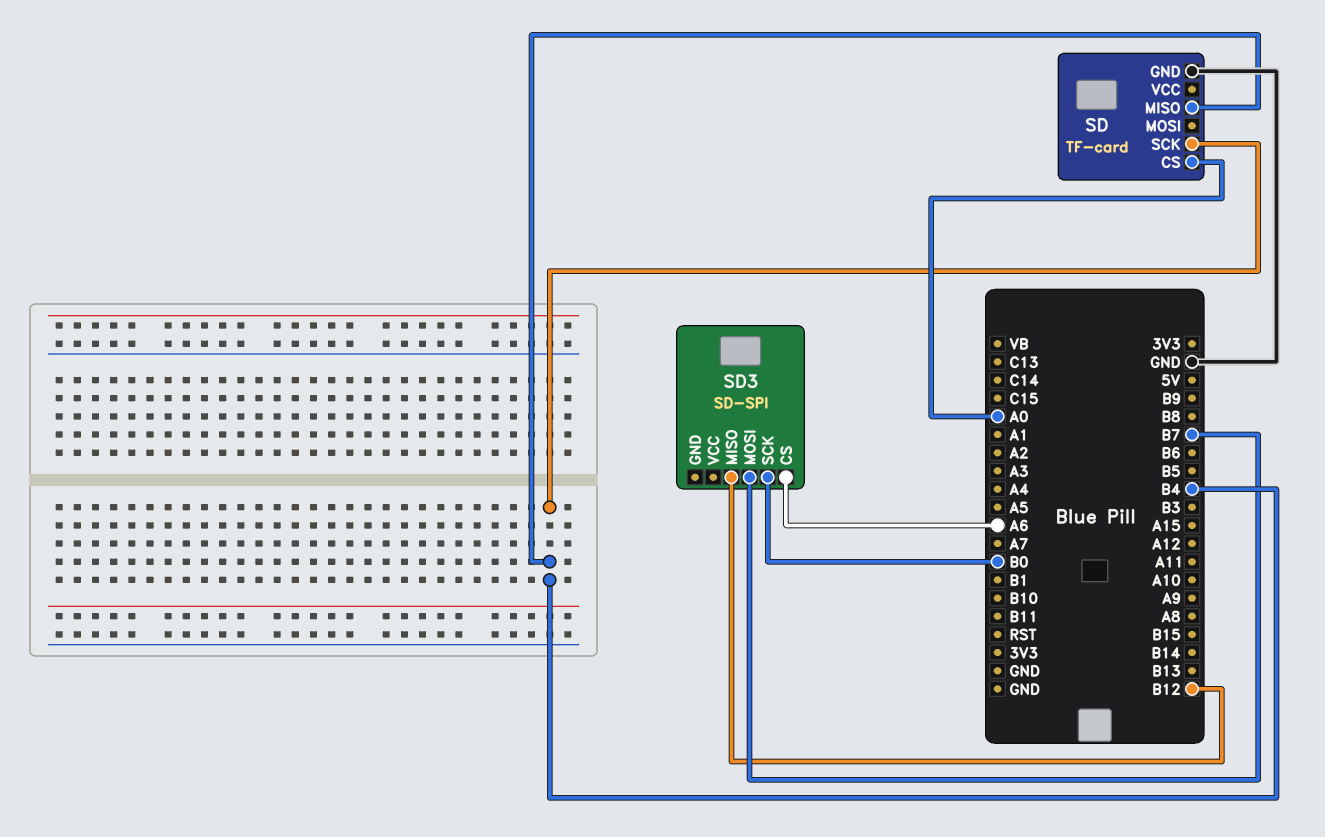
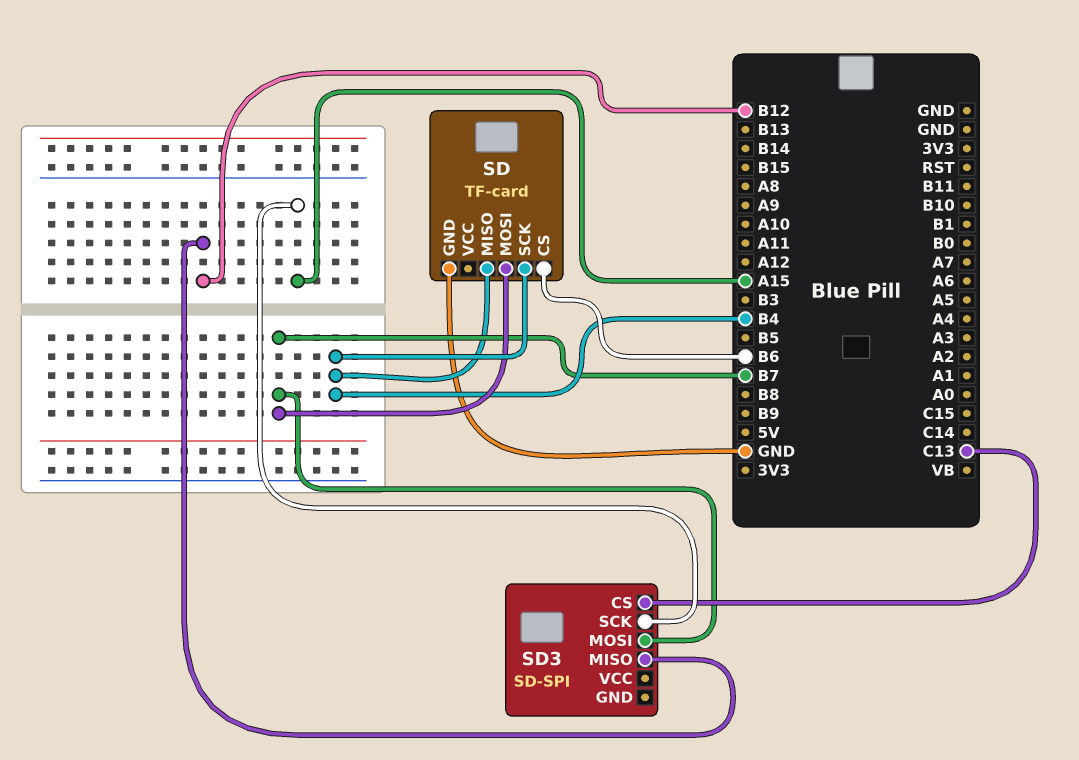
SD pin CS: A0 -> B6
SD pin MOSI: none -> B7
SD3 pin CS: A6 -> C13
SD3 pin SCK: B0 -> A15

